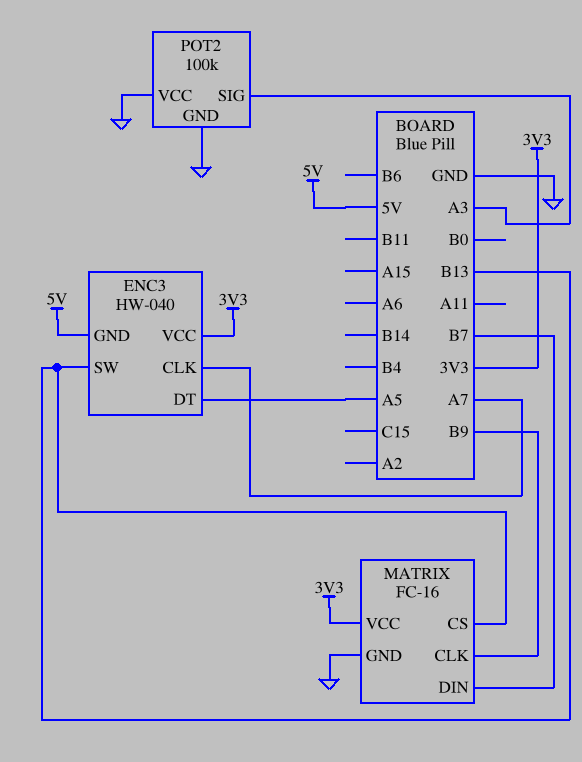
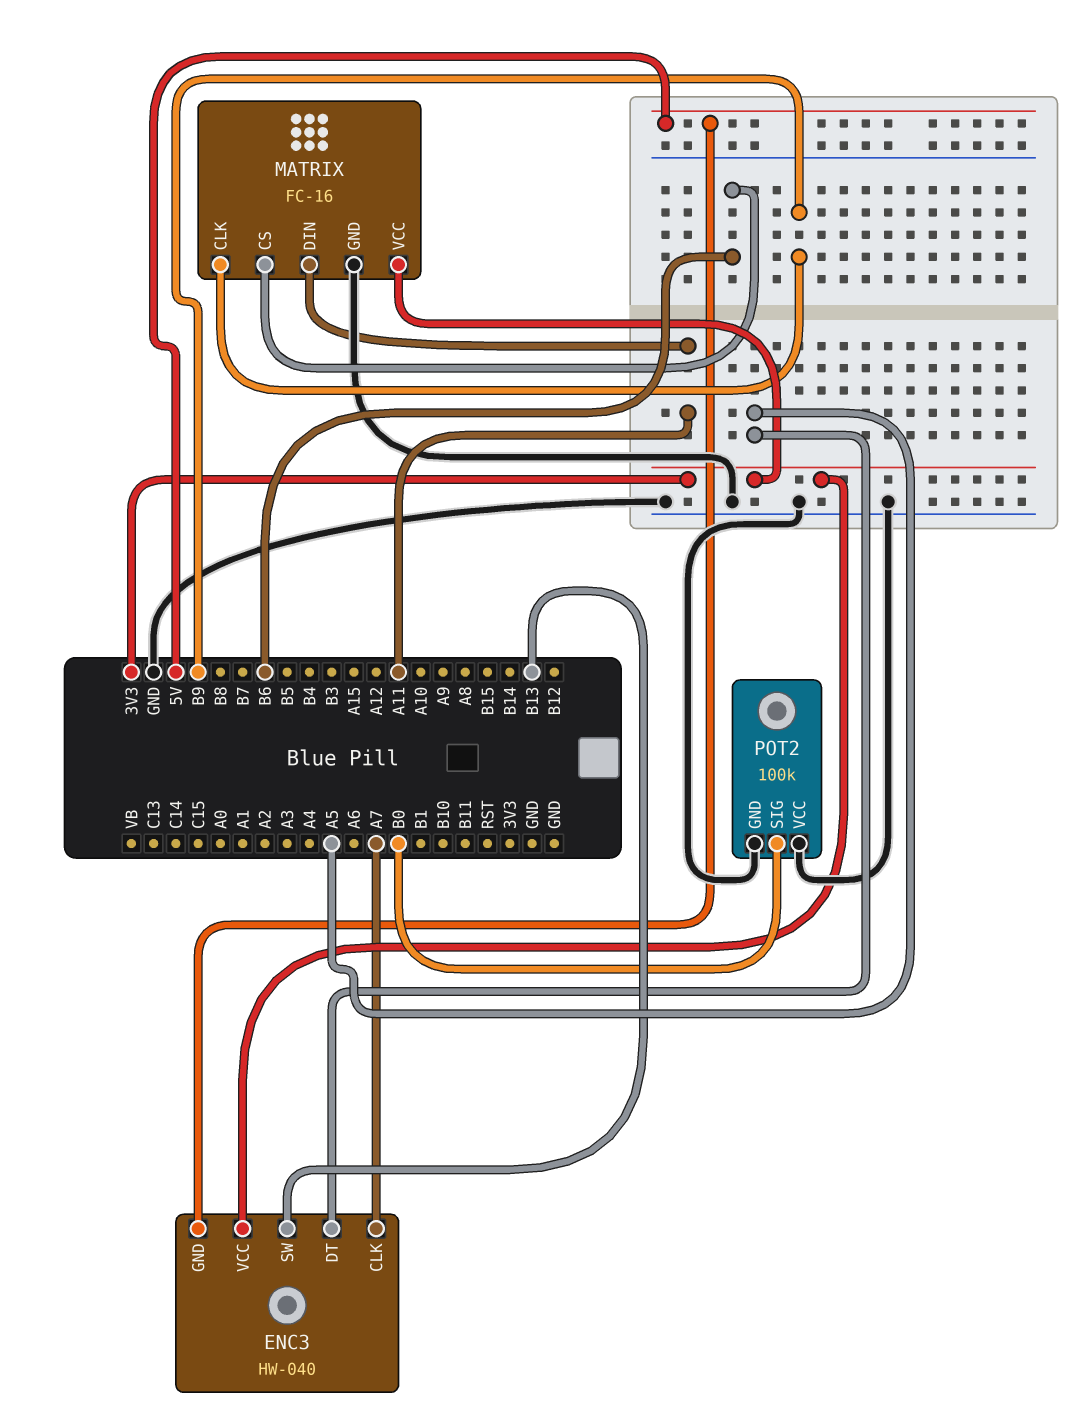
MATRIX pin CS: B13 -> B6
MATRIX pin DIN: B7 -> A11
POT2 pin SIG: A3 -> B0

